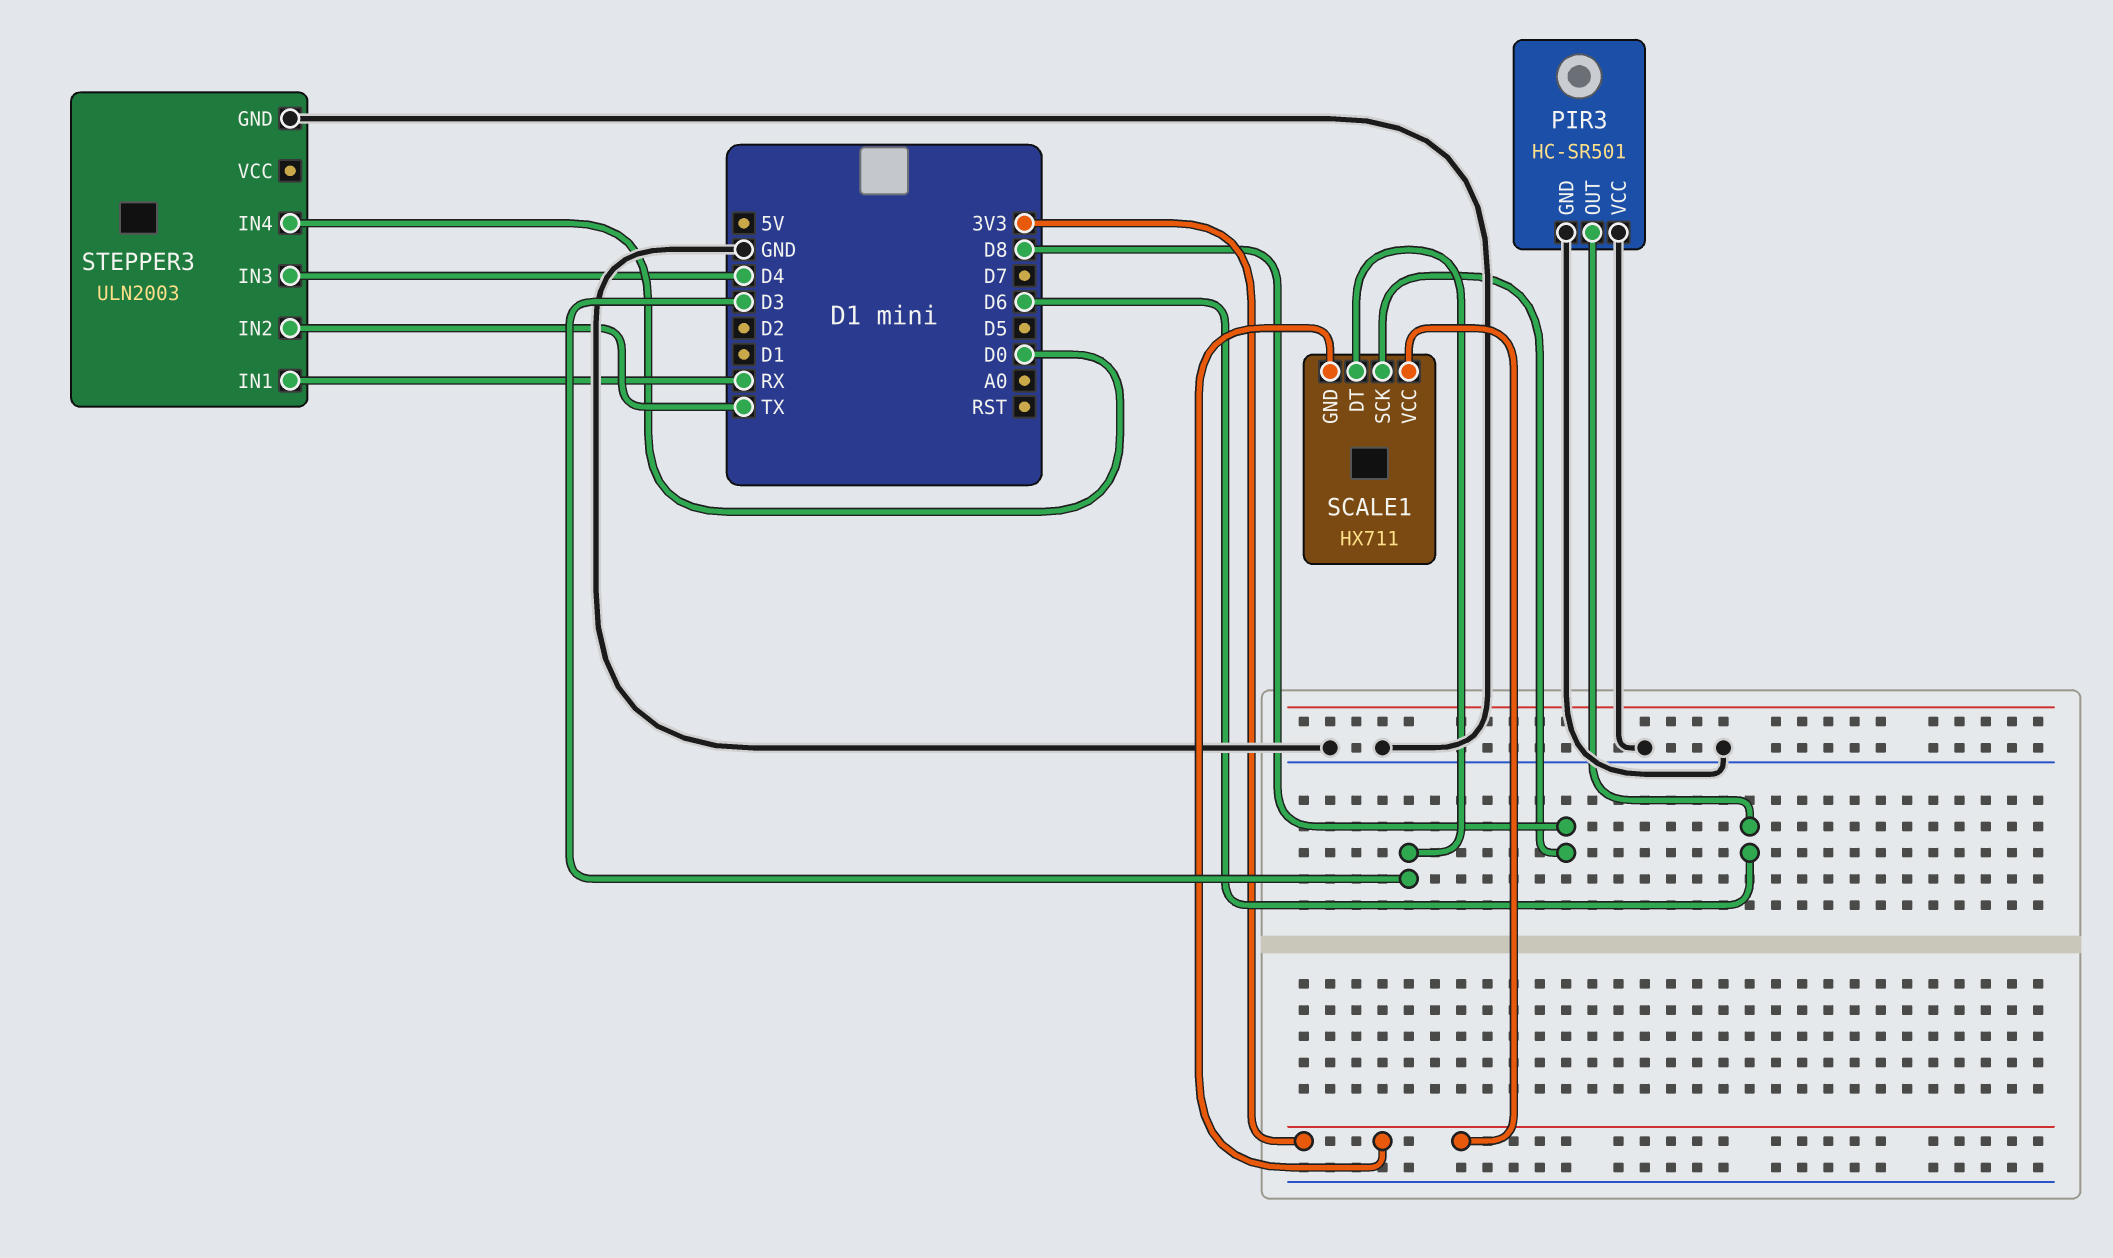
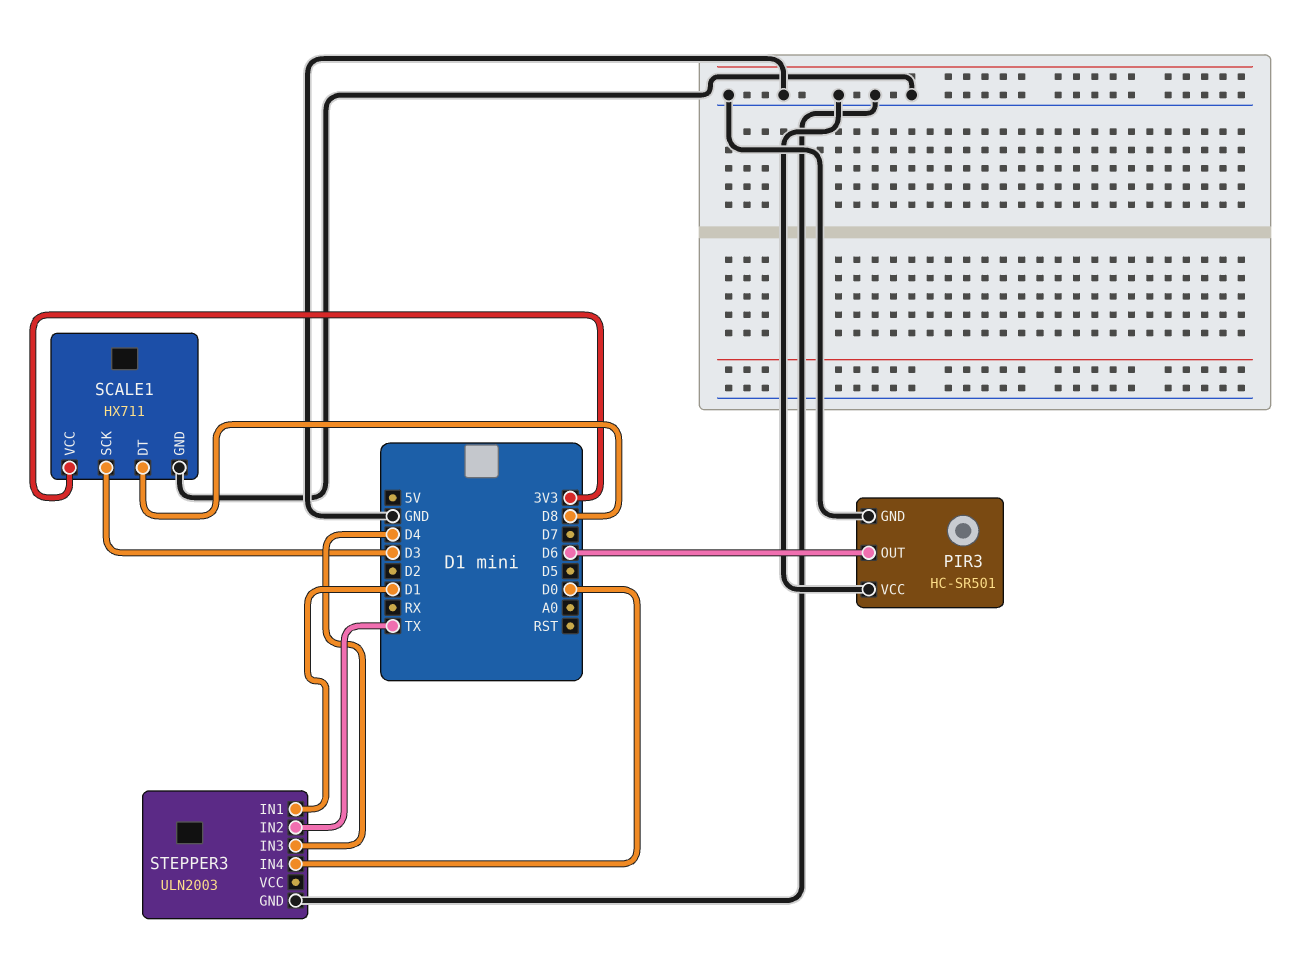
SCALE1 pin DT: D3 -> D8
SCALE1 pin GND: 3V3 -> GND
SCALE1 pin SCK: D8 -> D3
STEPPER3 pin IN1: RX -> D1

